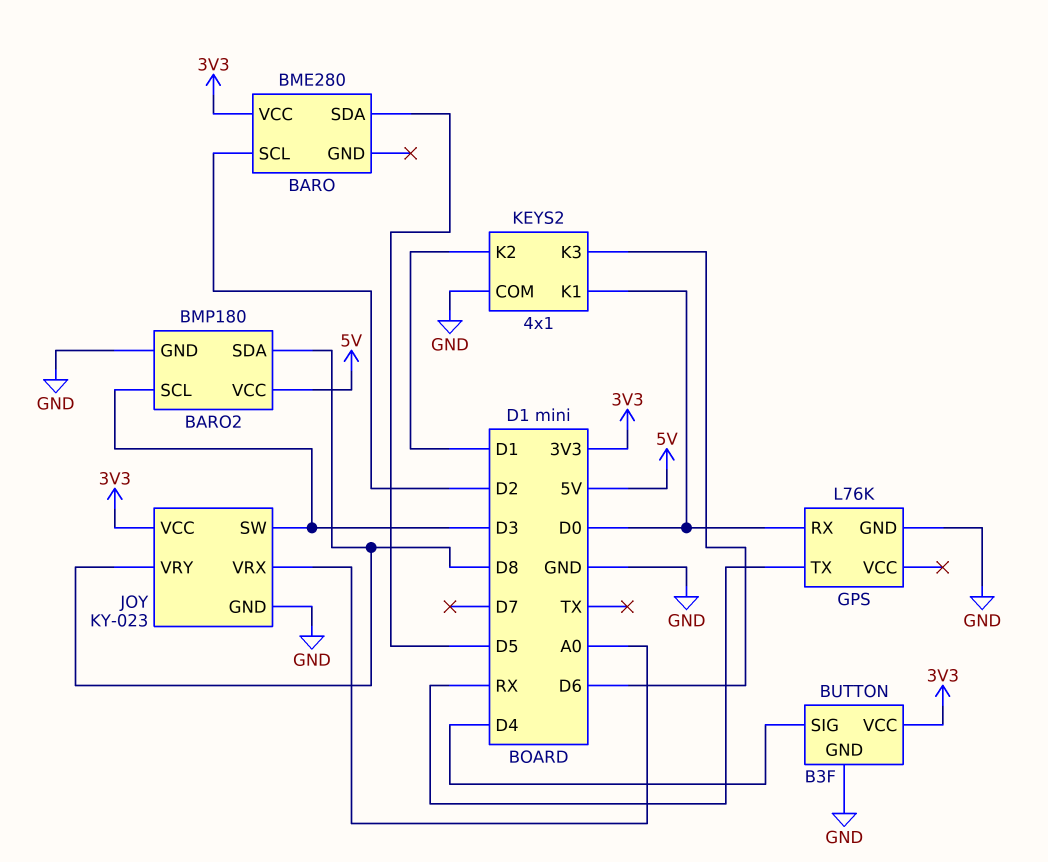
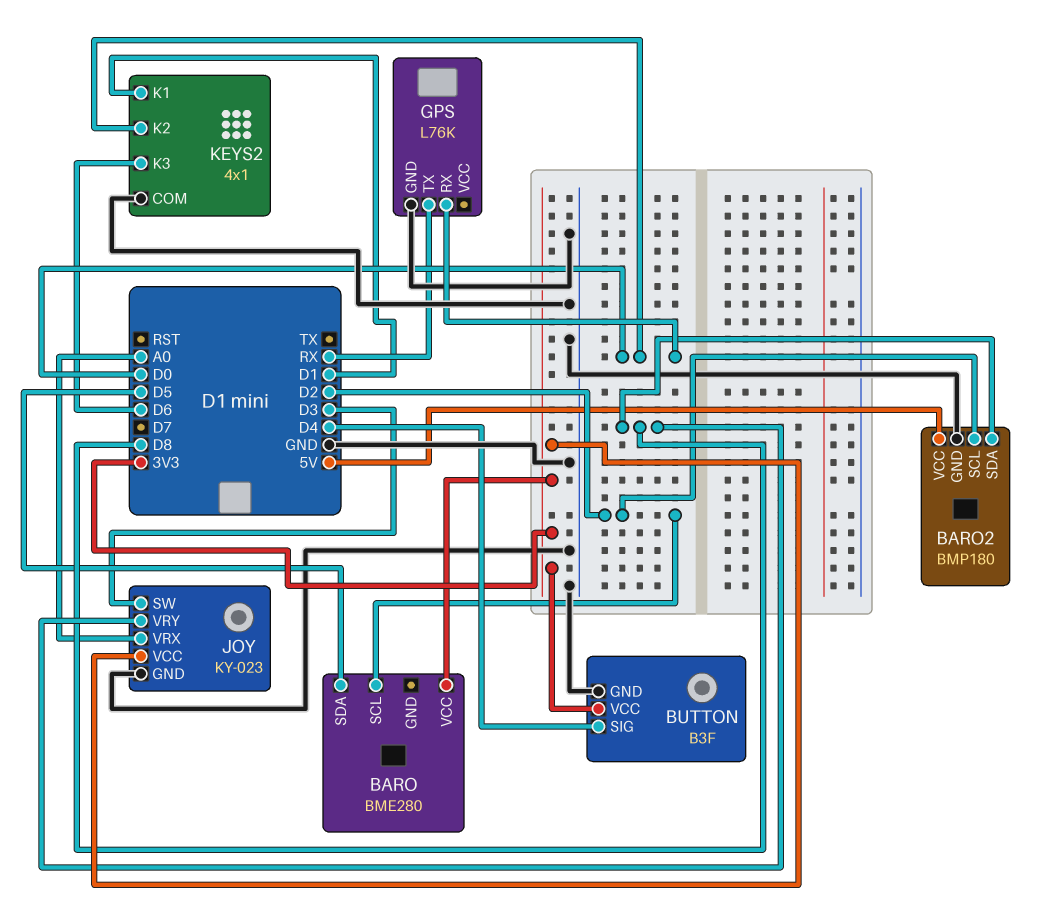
BARO2 pin SCL: D3 -> D2
KEYS2 pin K1: D0 -> D1
KEYS2 pin K2: D1 -> D0

